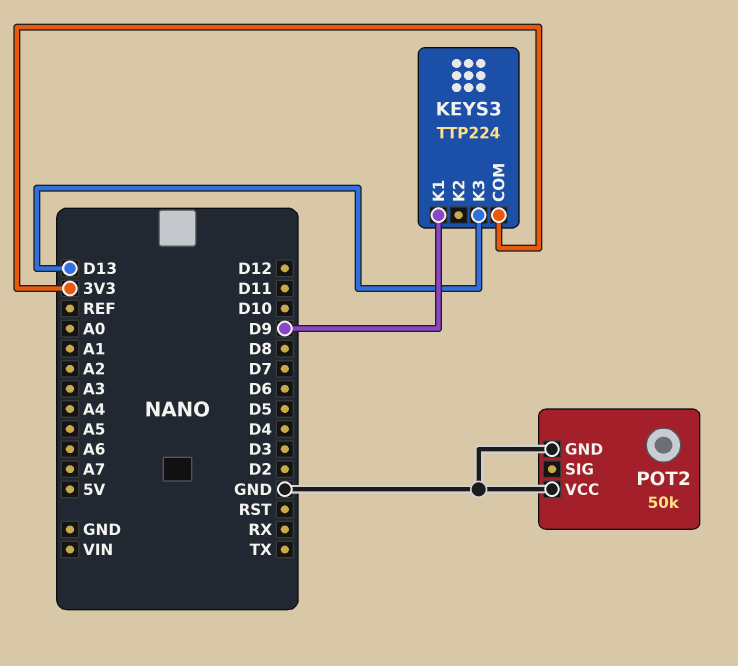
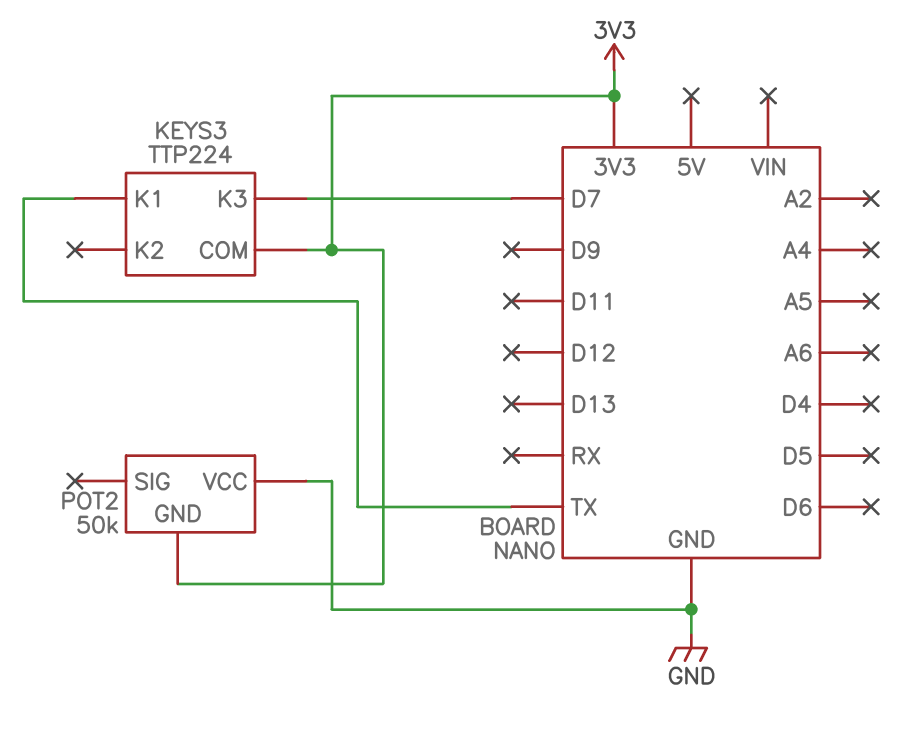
KEYS3 pin K1: D9 -> TX
KEYS3 pin K3: D13 -> D7
POT2 pin GND: GND -> 3V3

